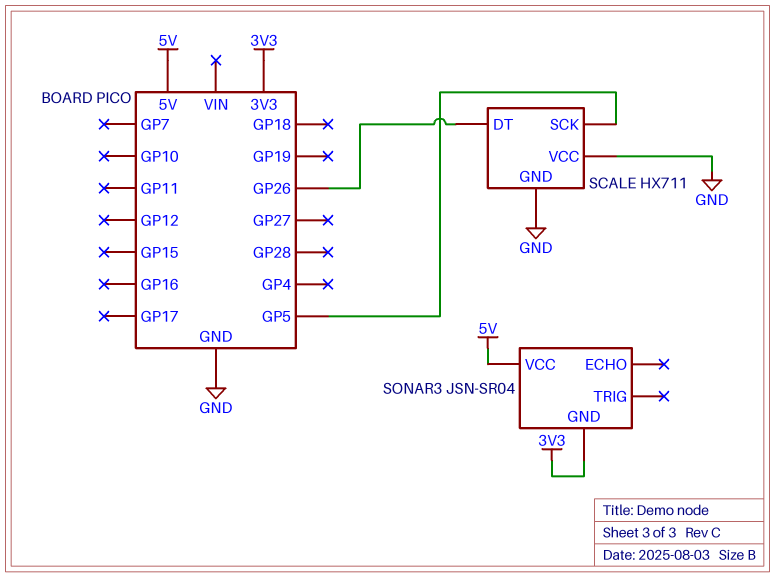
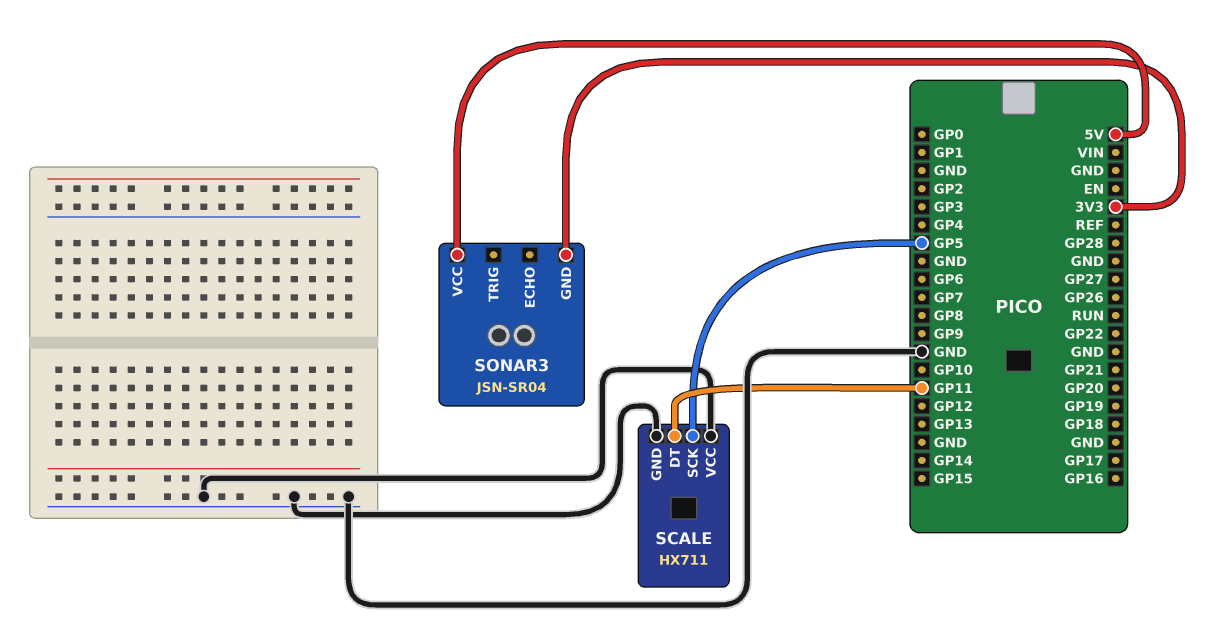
SCALE pin DT: GP26 -> GP11

